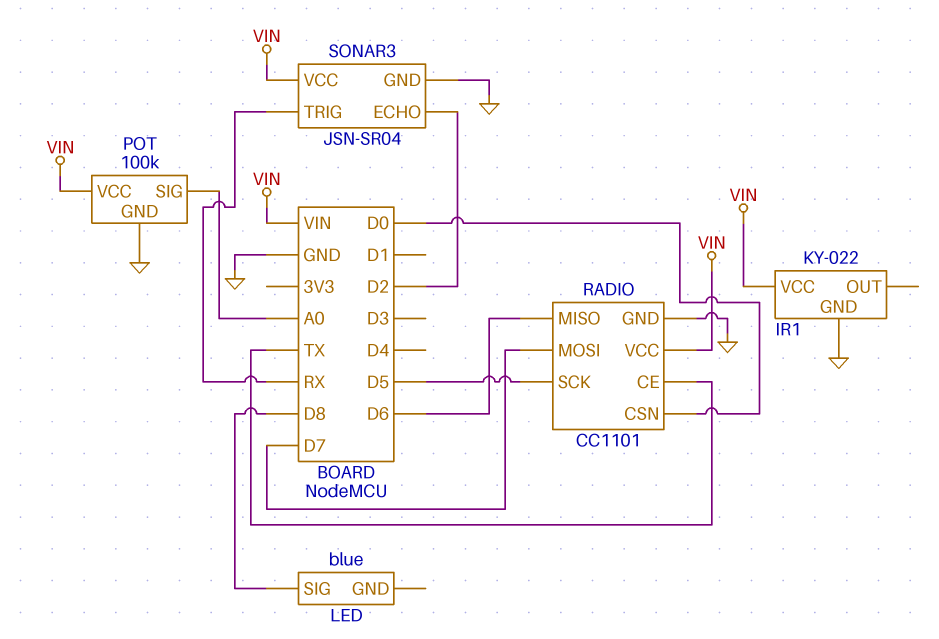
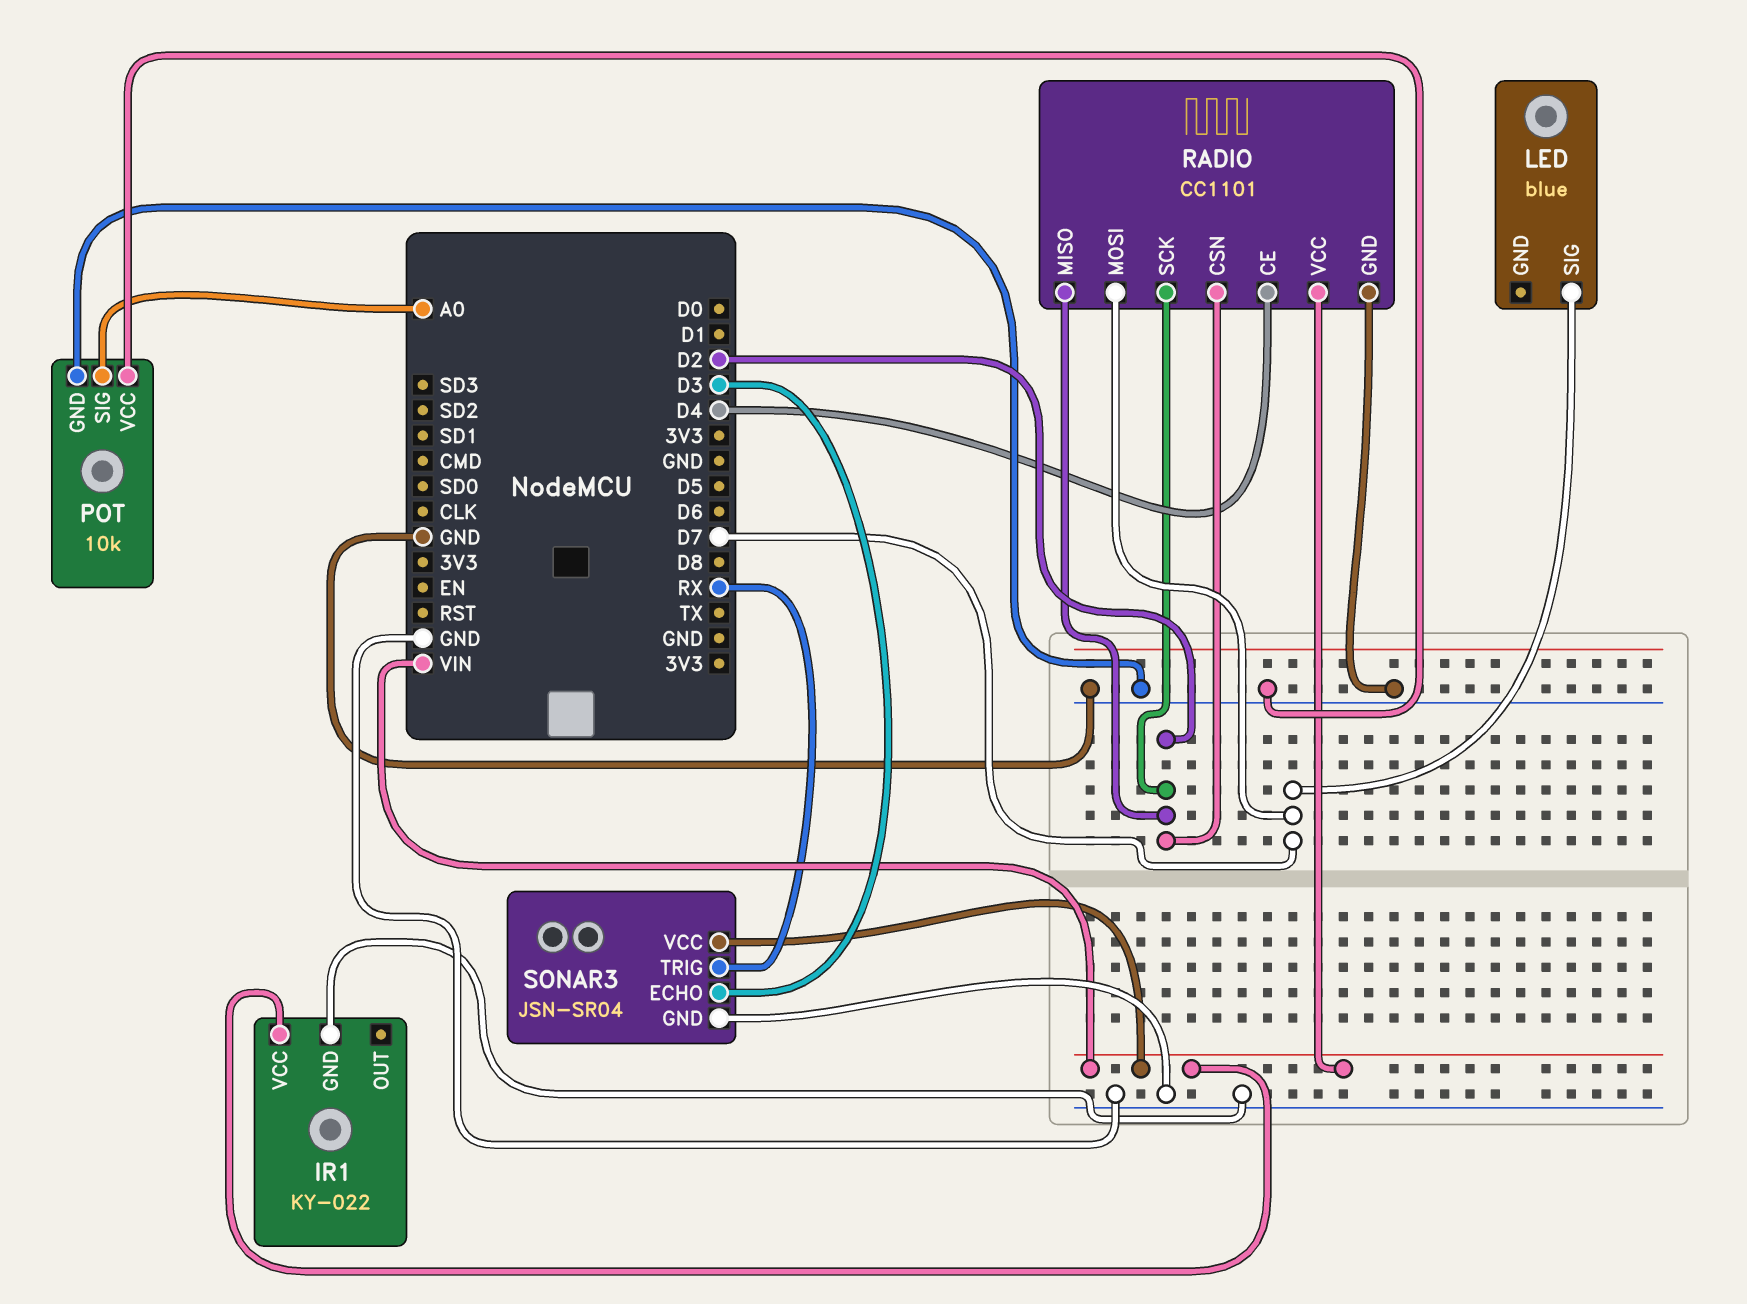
LED pin SIG: D8 -> D7
POT: 100k -> 10k
POT pin VCC: VIN -> GND
RADIO pin CE: TX -> D4
RADIO pin CSN: D0 -> D2
RADIO pin MISO: D6 -> D2
RADIO pin SCK: D5 -> D2
SONAR3 pin ECHO: D2 -> D3

